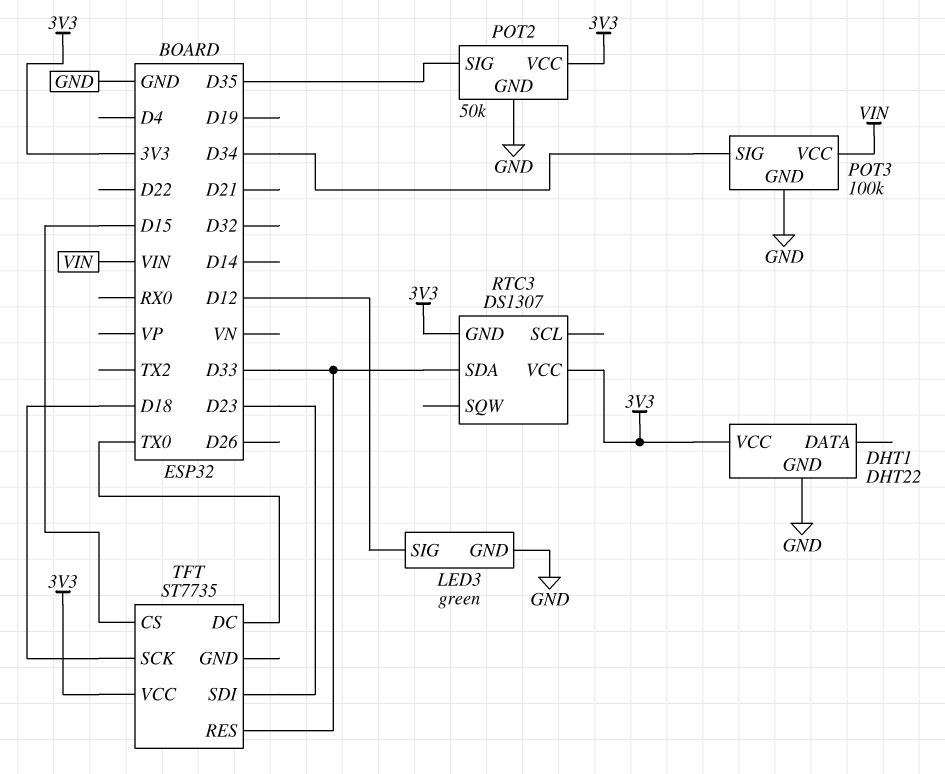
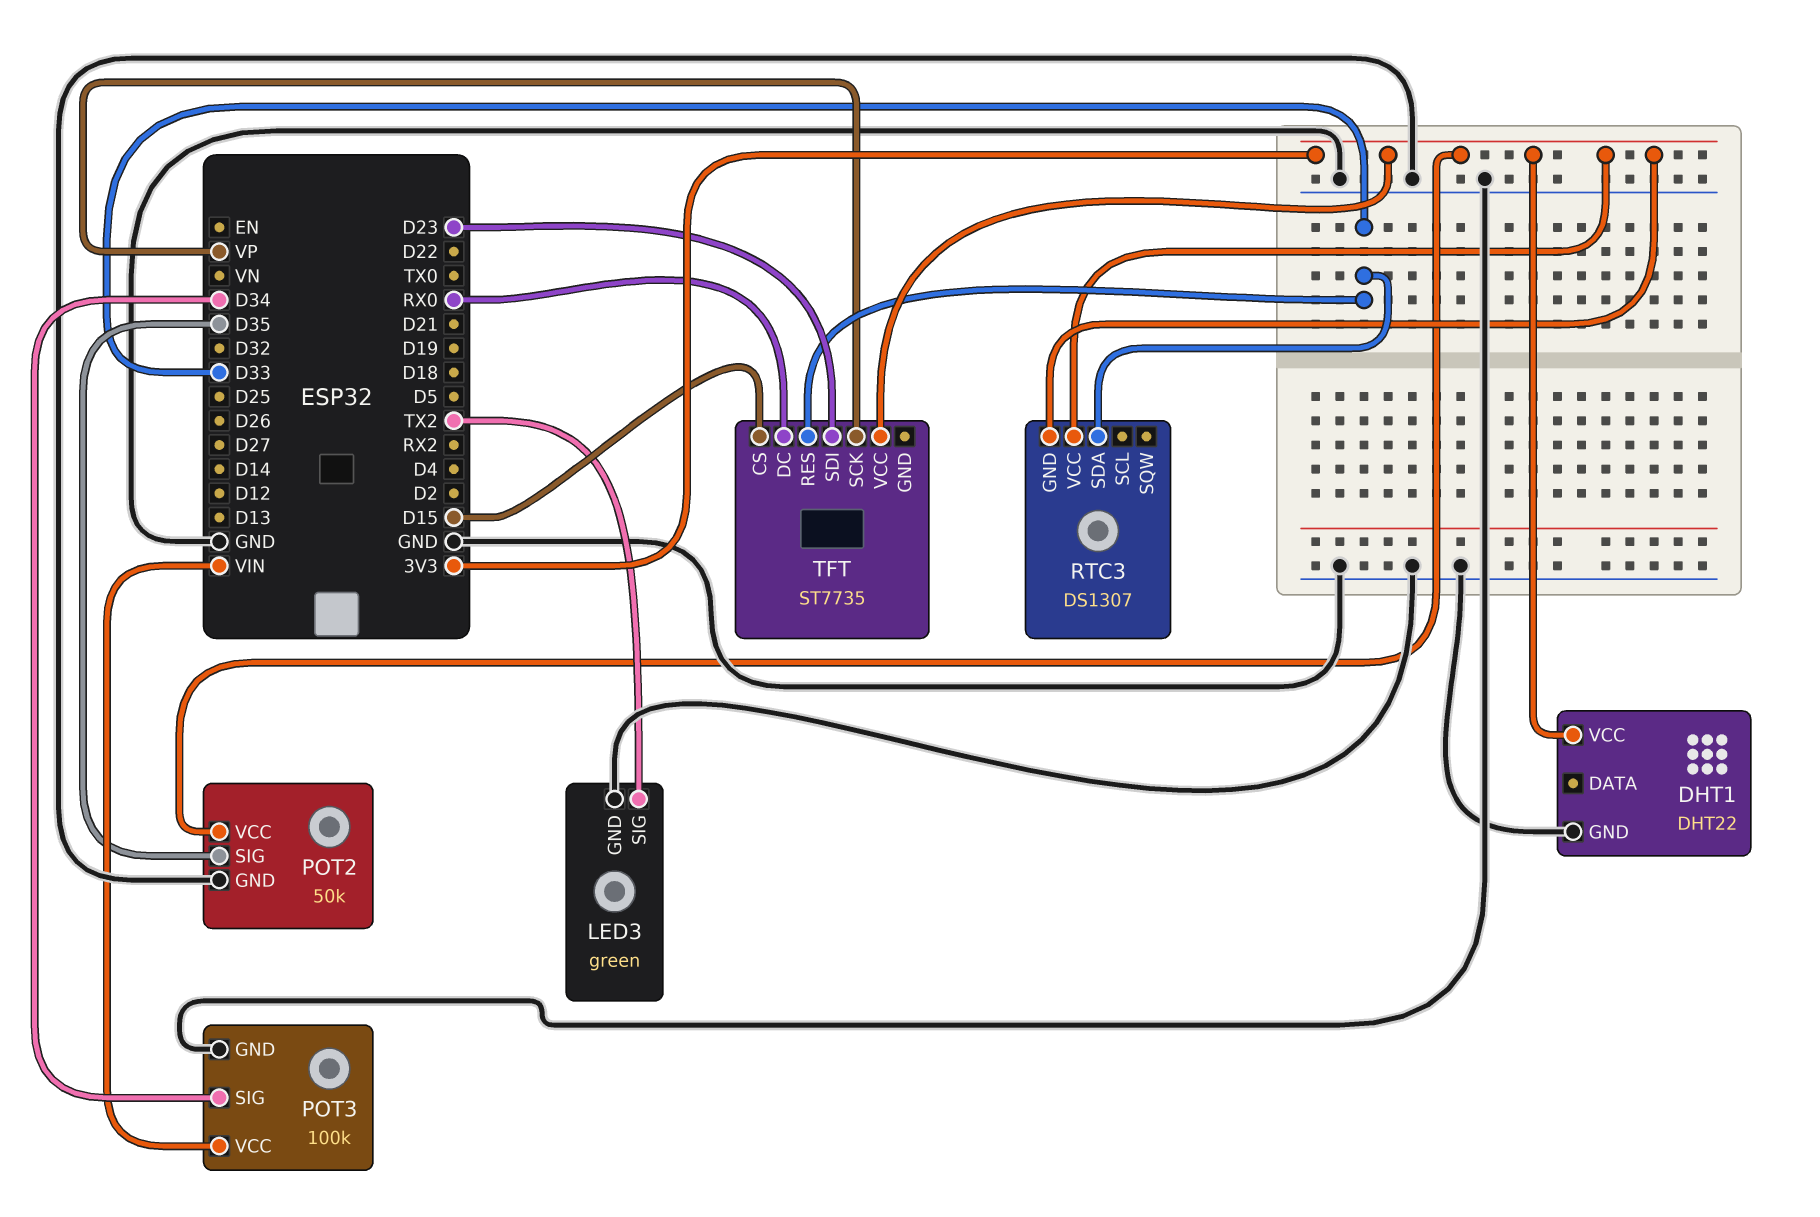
LED3 pin SIG: D12 -> TX2
TFT pin DC: TX0 -> RX0
TFT pin SCK: D18 -> VP

